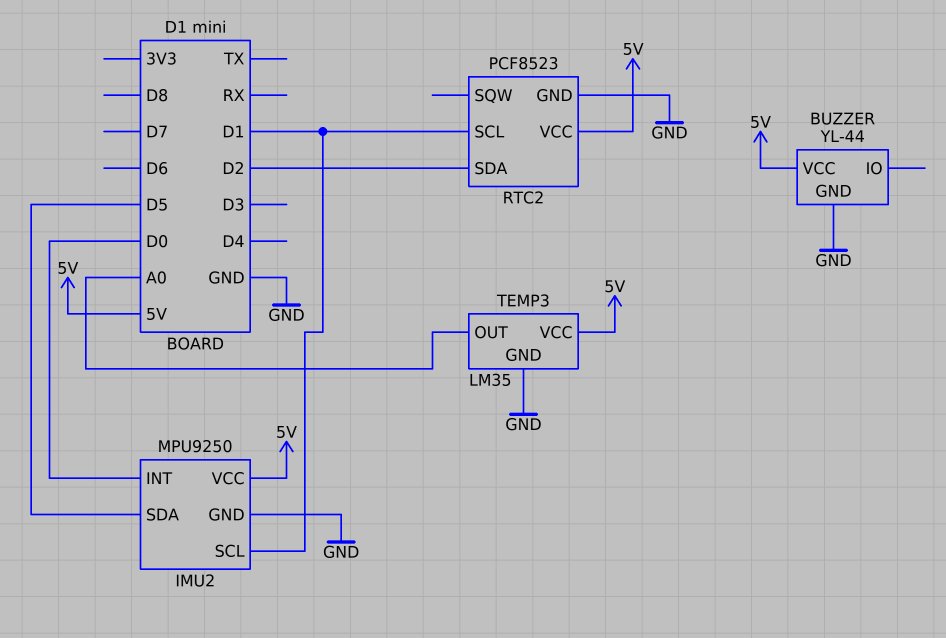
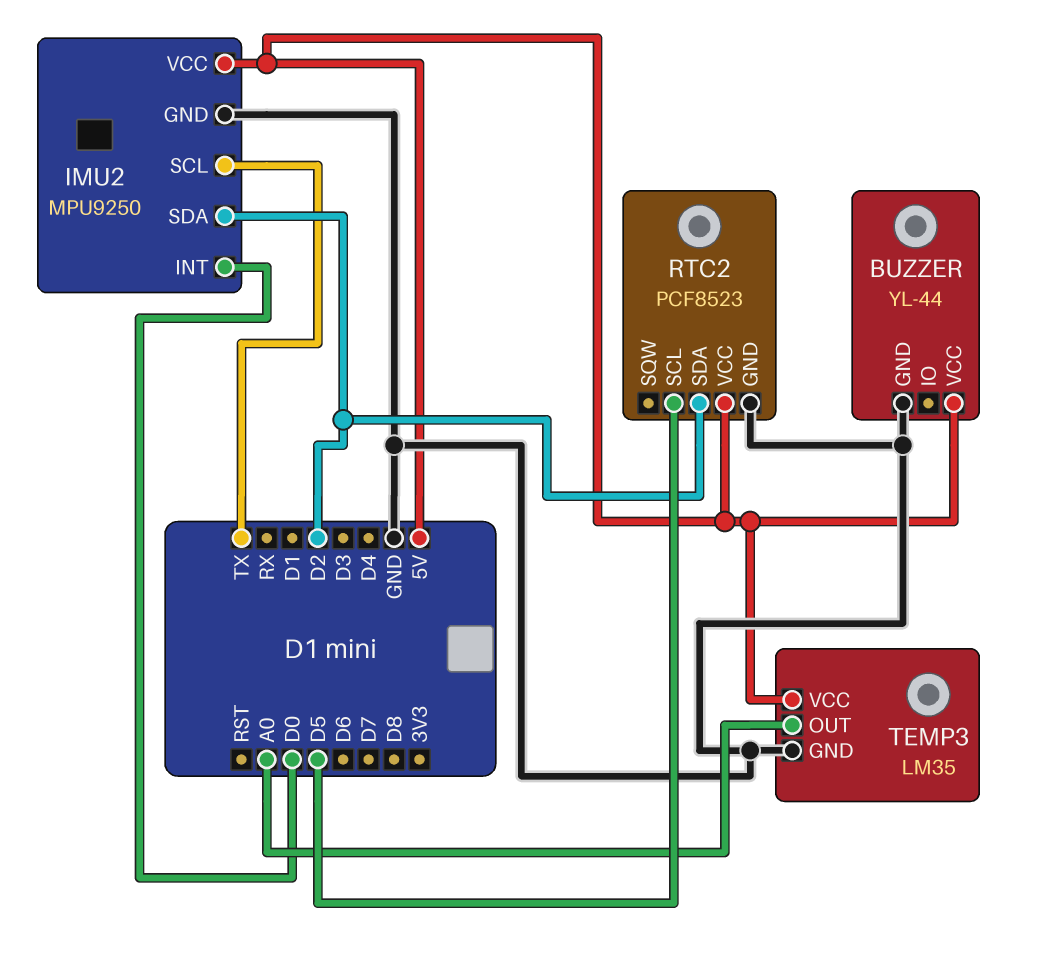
IMU2 pin SCL: D1 -> TX
IMU2 pin SDA: D5 -> D2
RTC2 pin SCL: D1 -> D5

